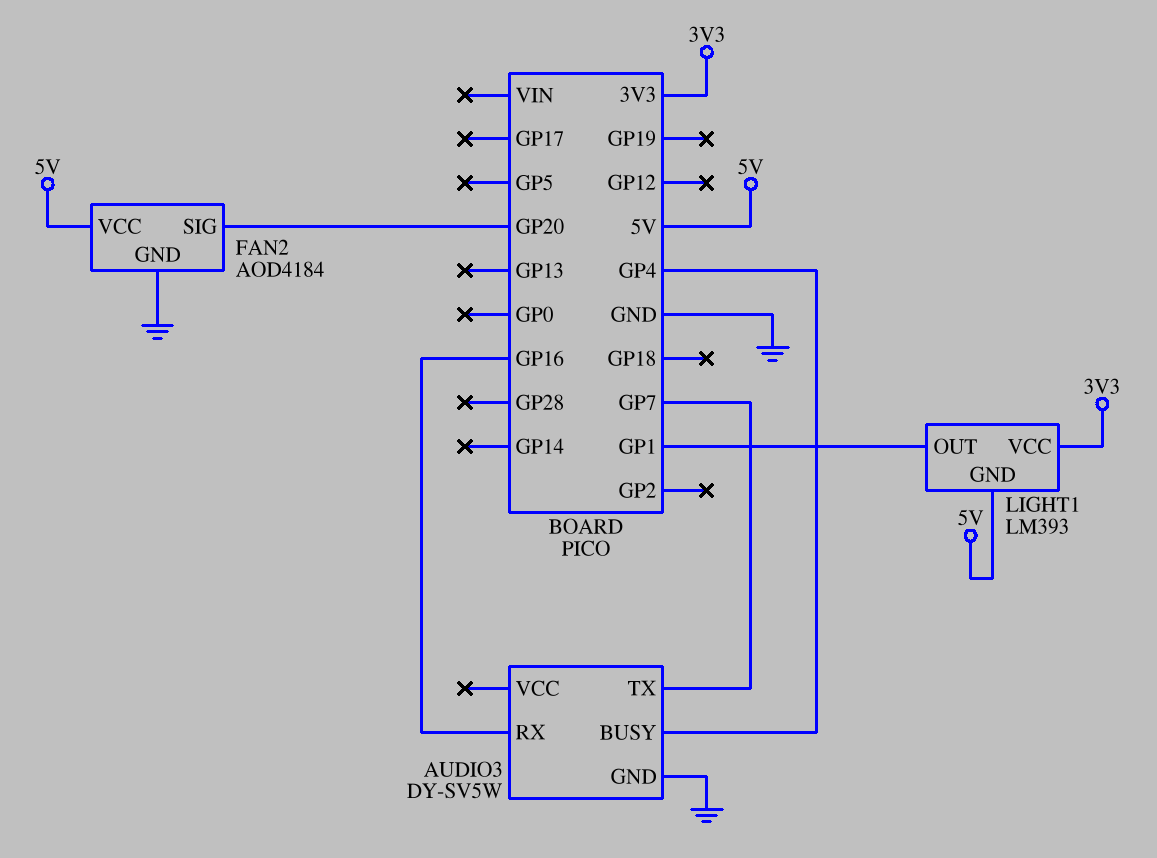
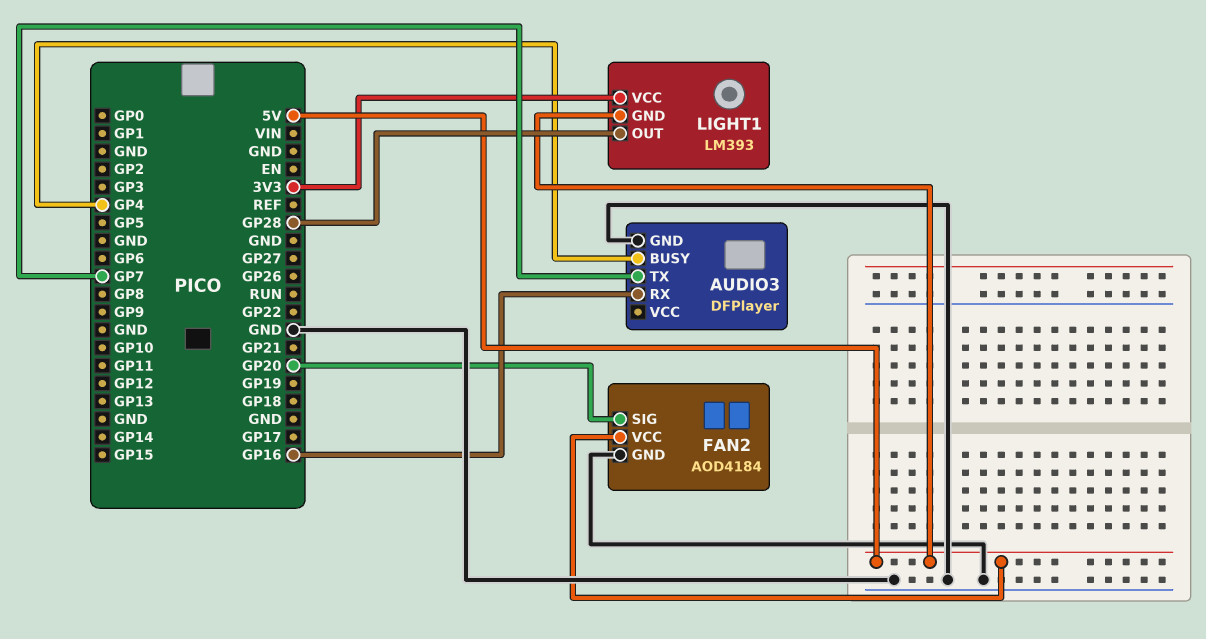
AUDIO3: DY-SV5W -> DFPlayer
LIGHT1 pin OUT: GP1 -> GP28

